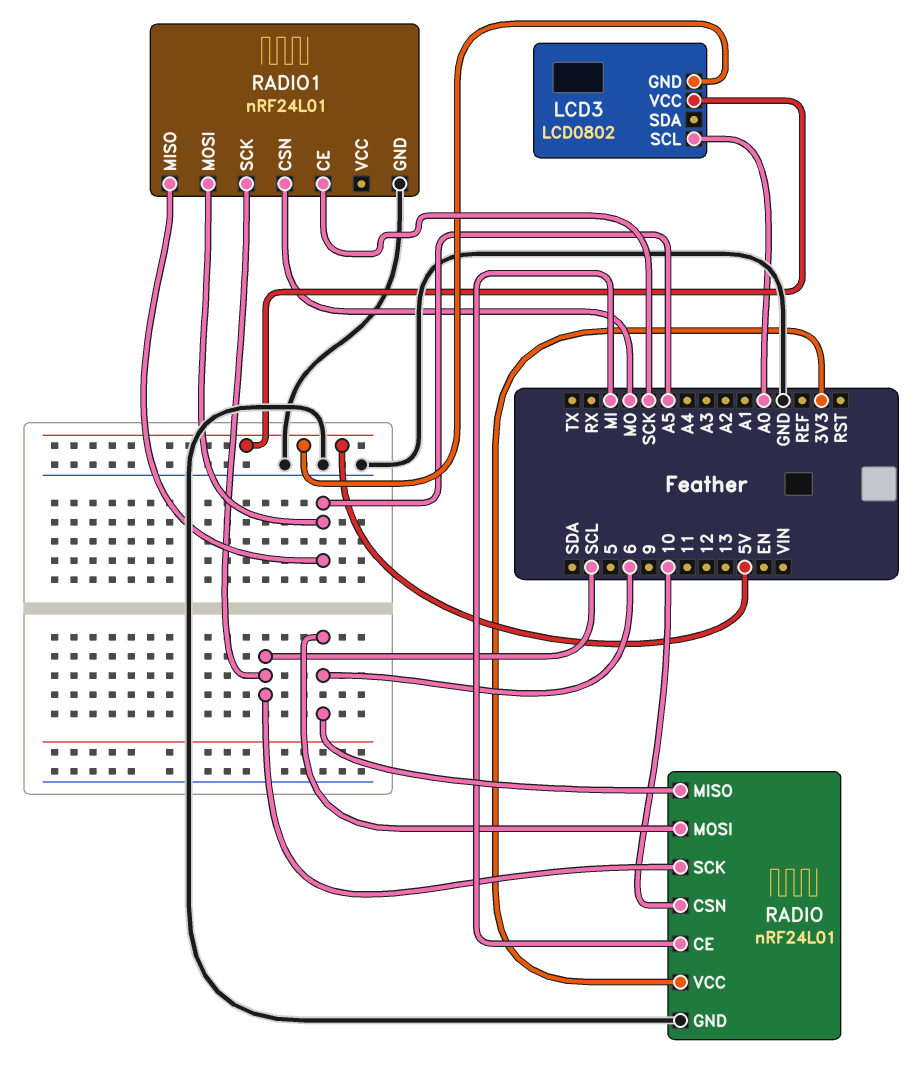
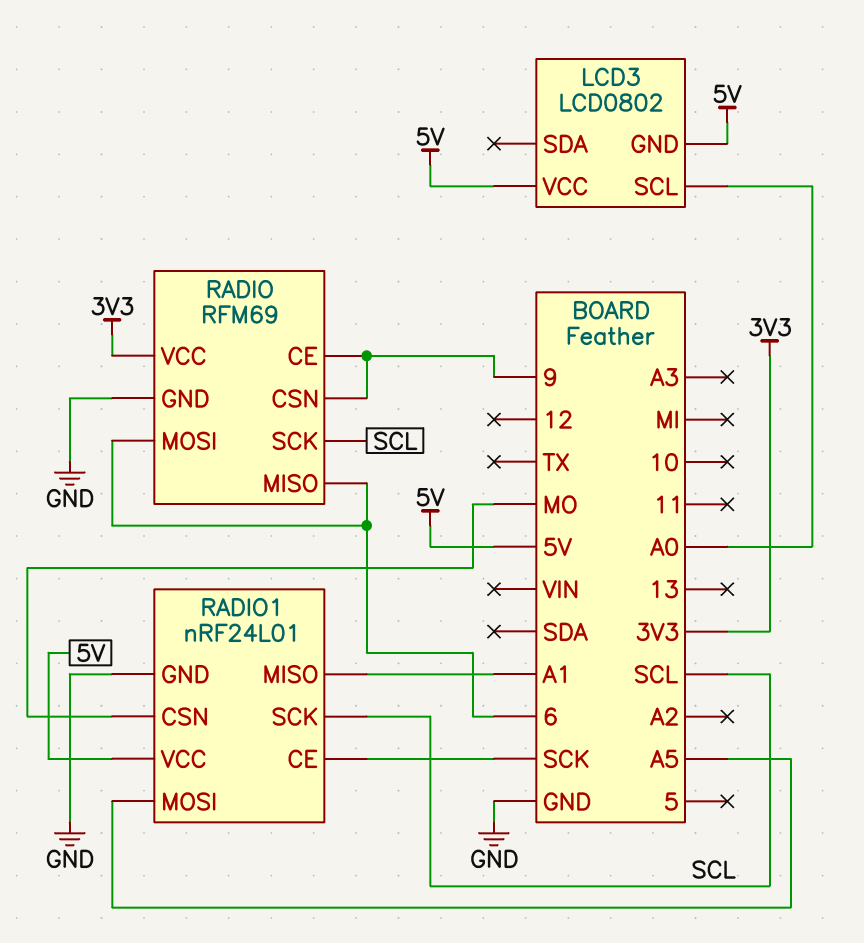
RADIO: nRF24L01 -> RFM69
RADIO pin CE: MI -> 9
RADIO pin CSN: 10 -> 9
RADIO1 pin MISO: A5 -> A1
RADIO1 pin VCC: none -> 5V

